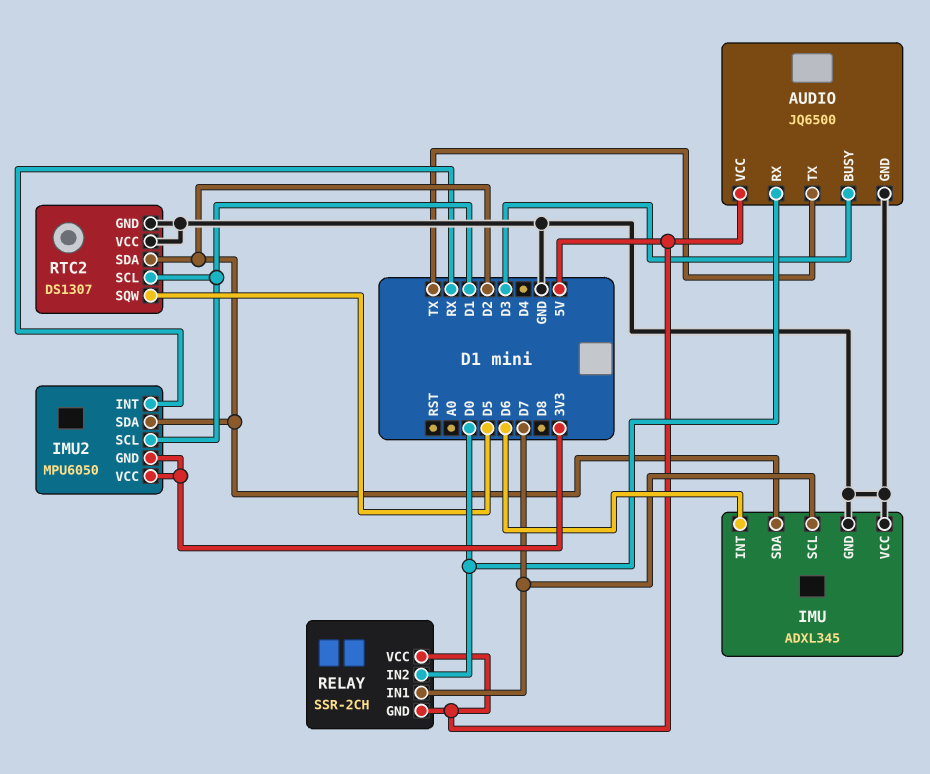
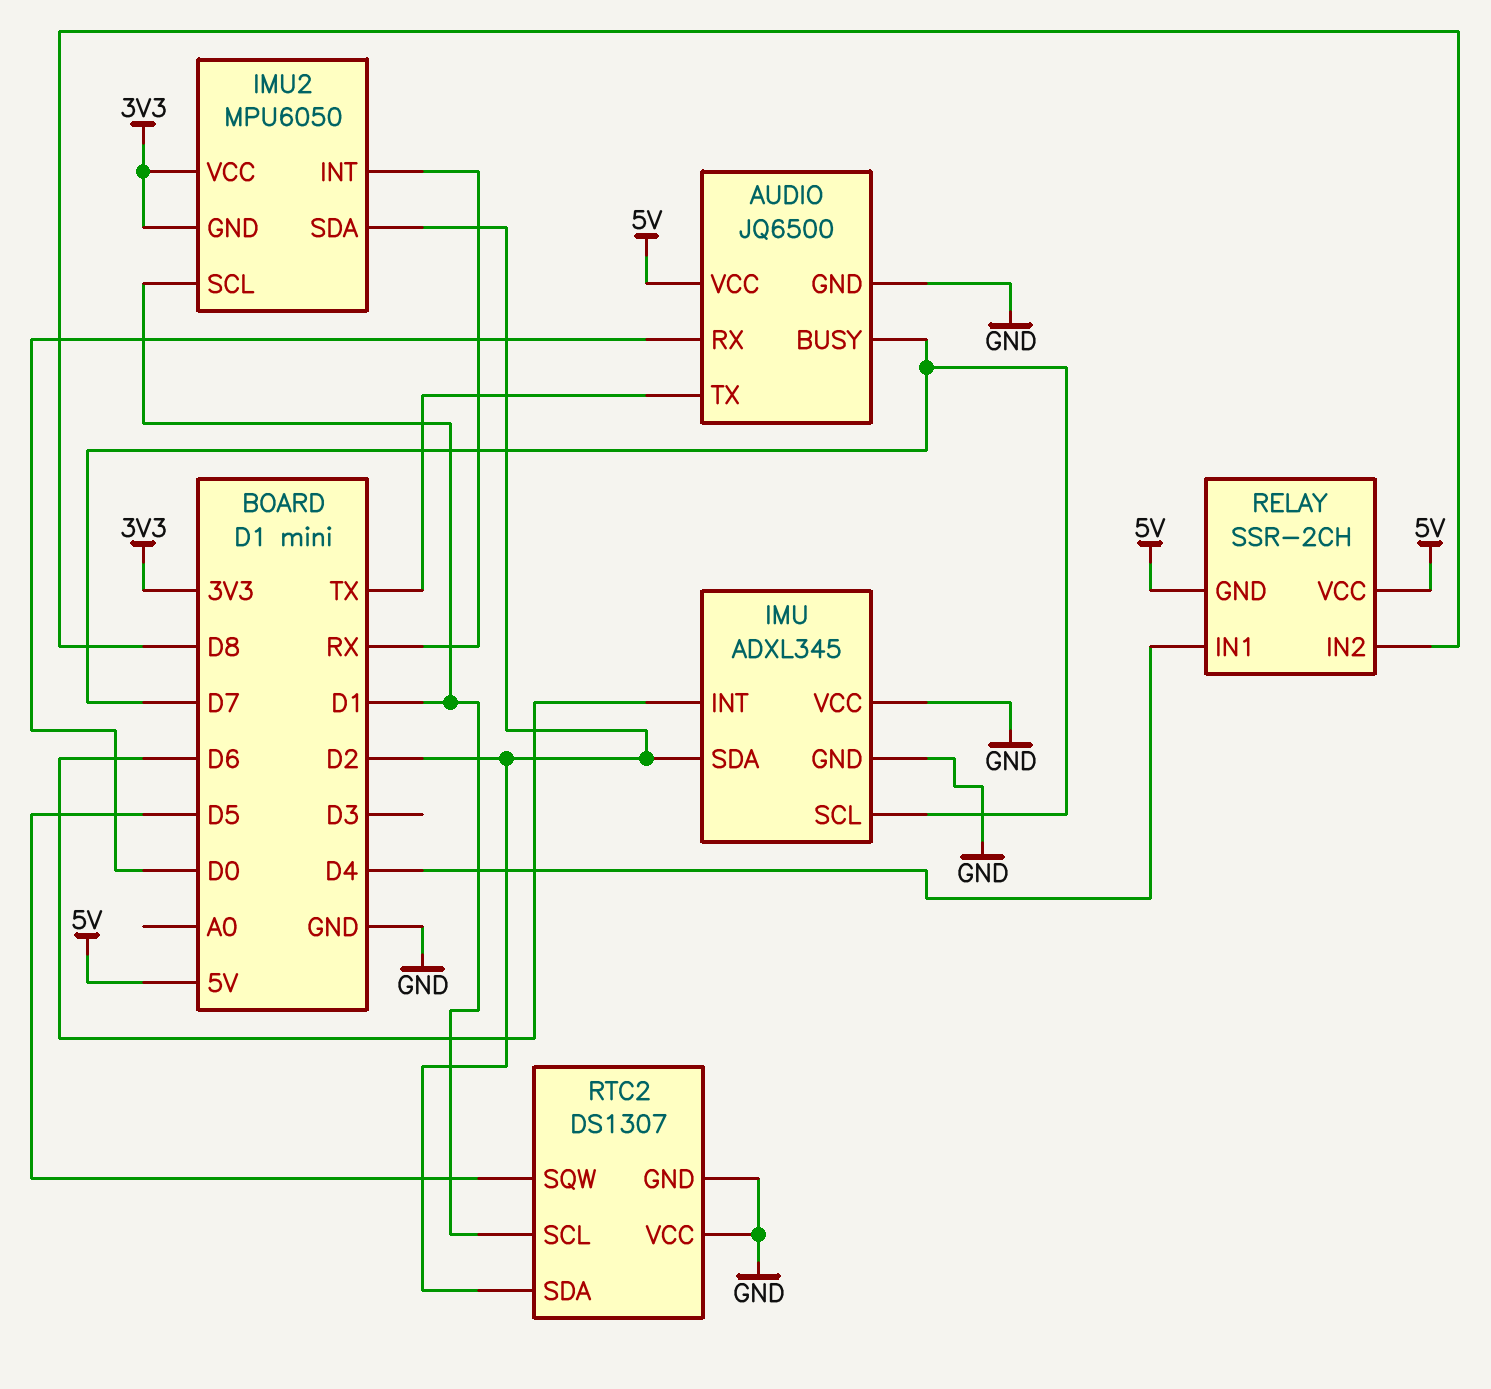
AUDIO pin BUSY: D3 -> D7
RELAY pin IN1: D7 -> D4
RELAY pin IN2: D0 -> D8

